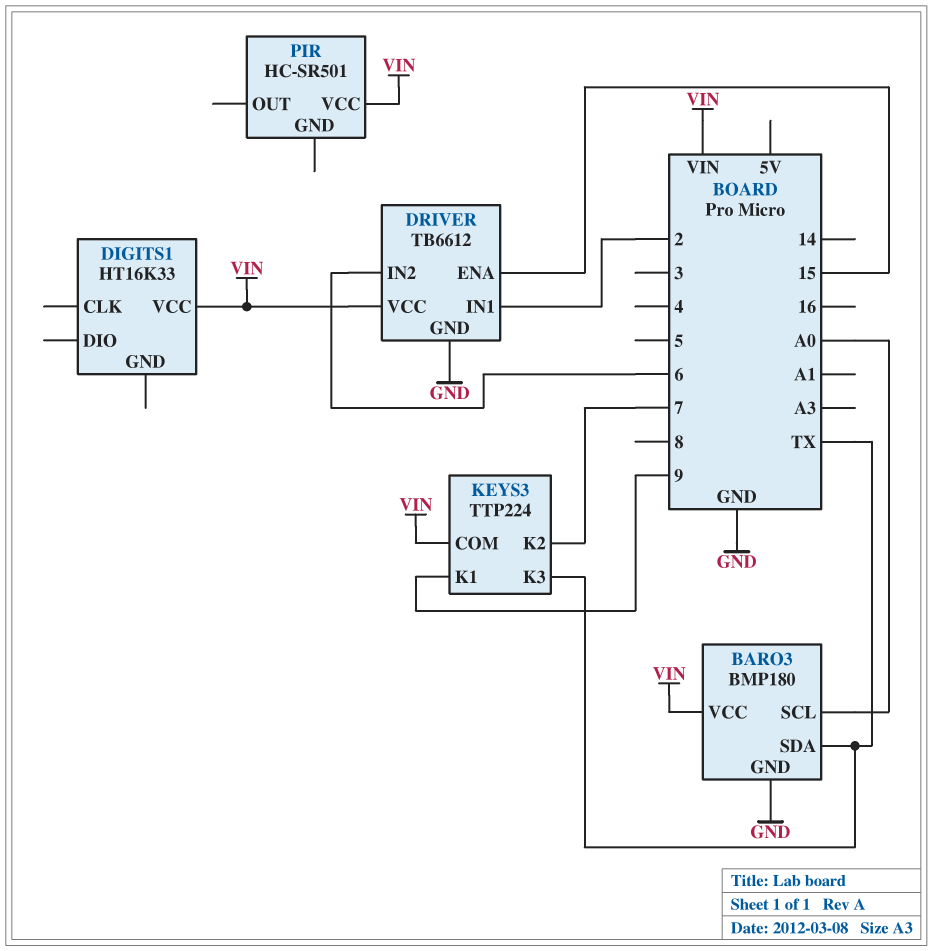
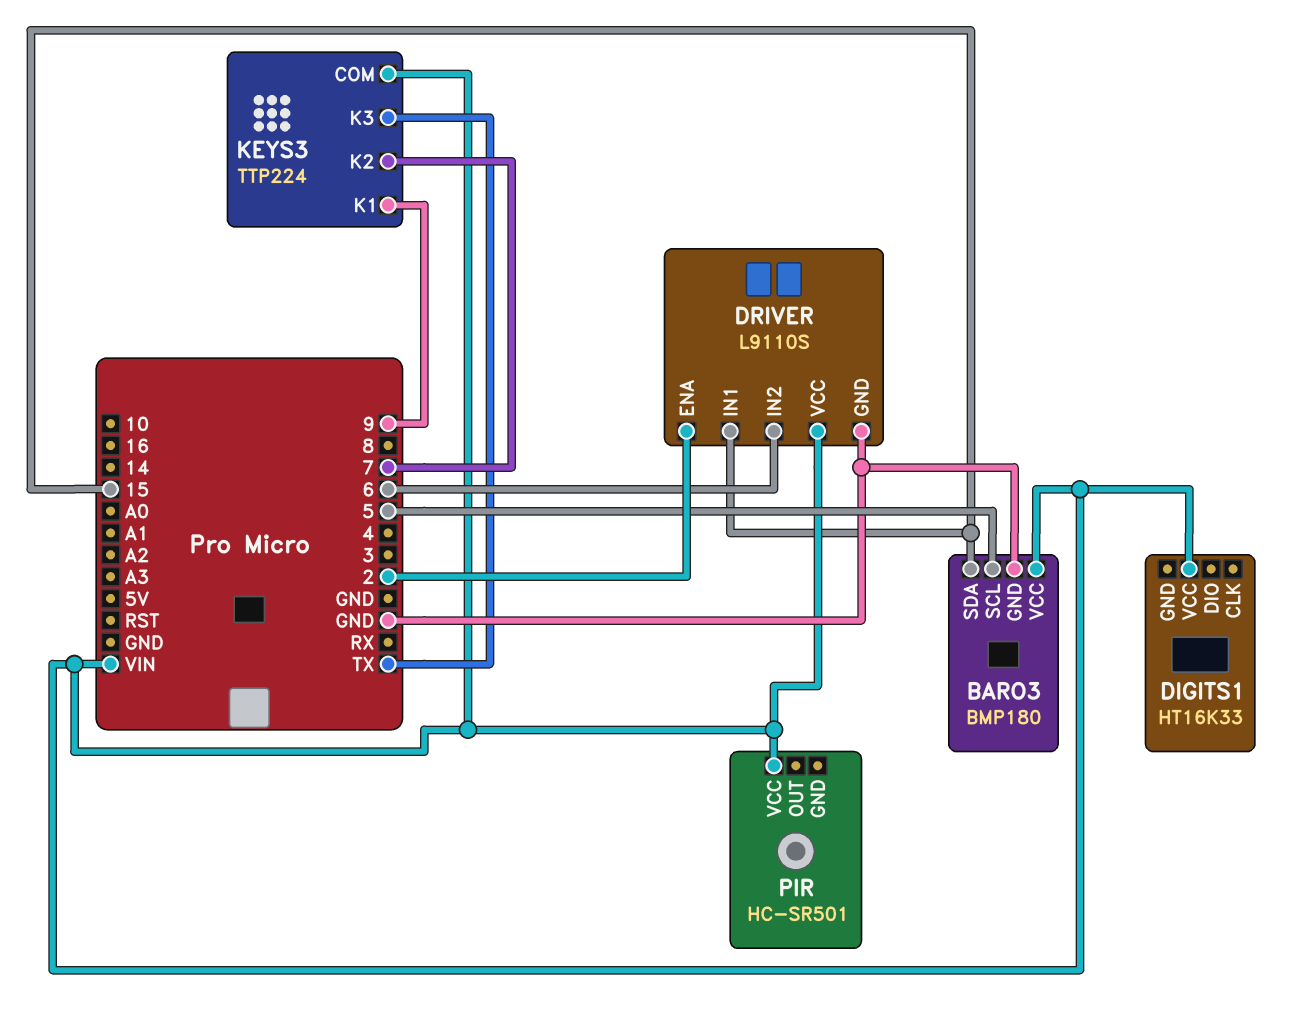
BARO3 pin SCL: A0 -> 5
BARO3 pin SDA: TX -> 15
DRIVER: TB6612 -> L9110S
DRIVER pin ENA: 15 -> 2
DRIVER pin IN1: 2 -> 15

